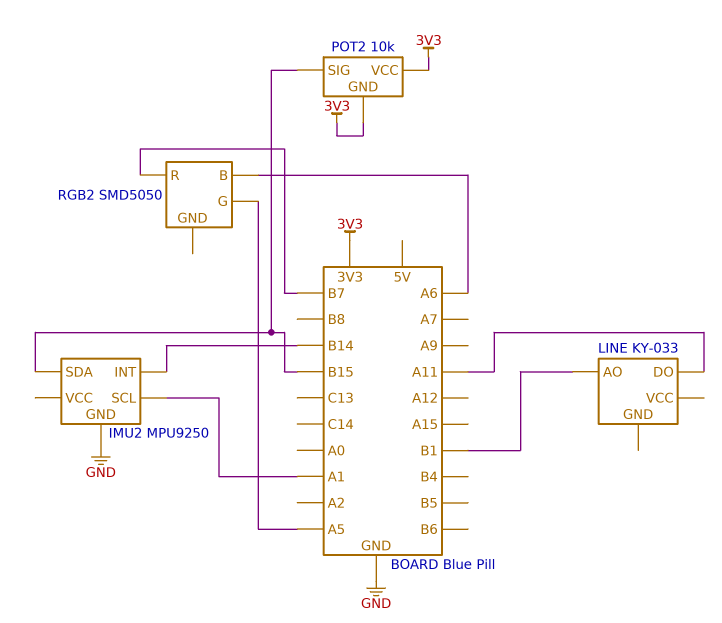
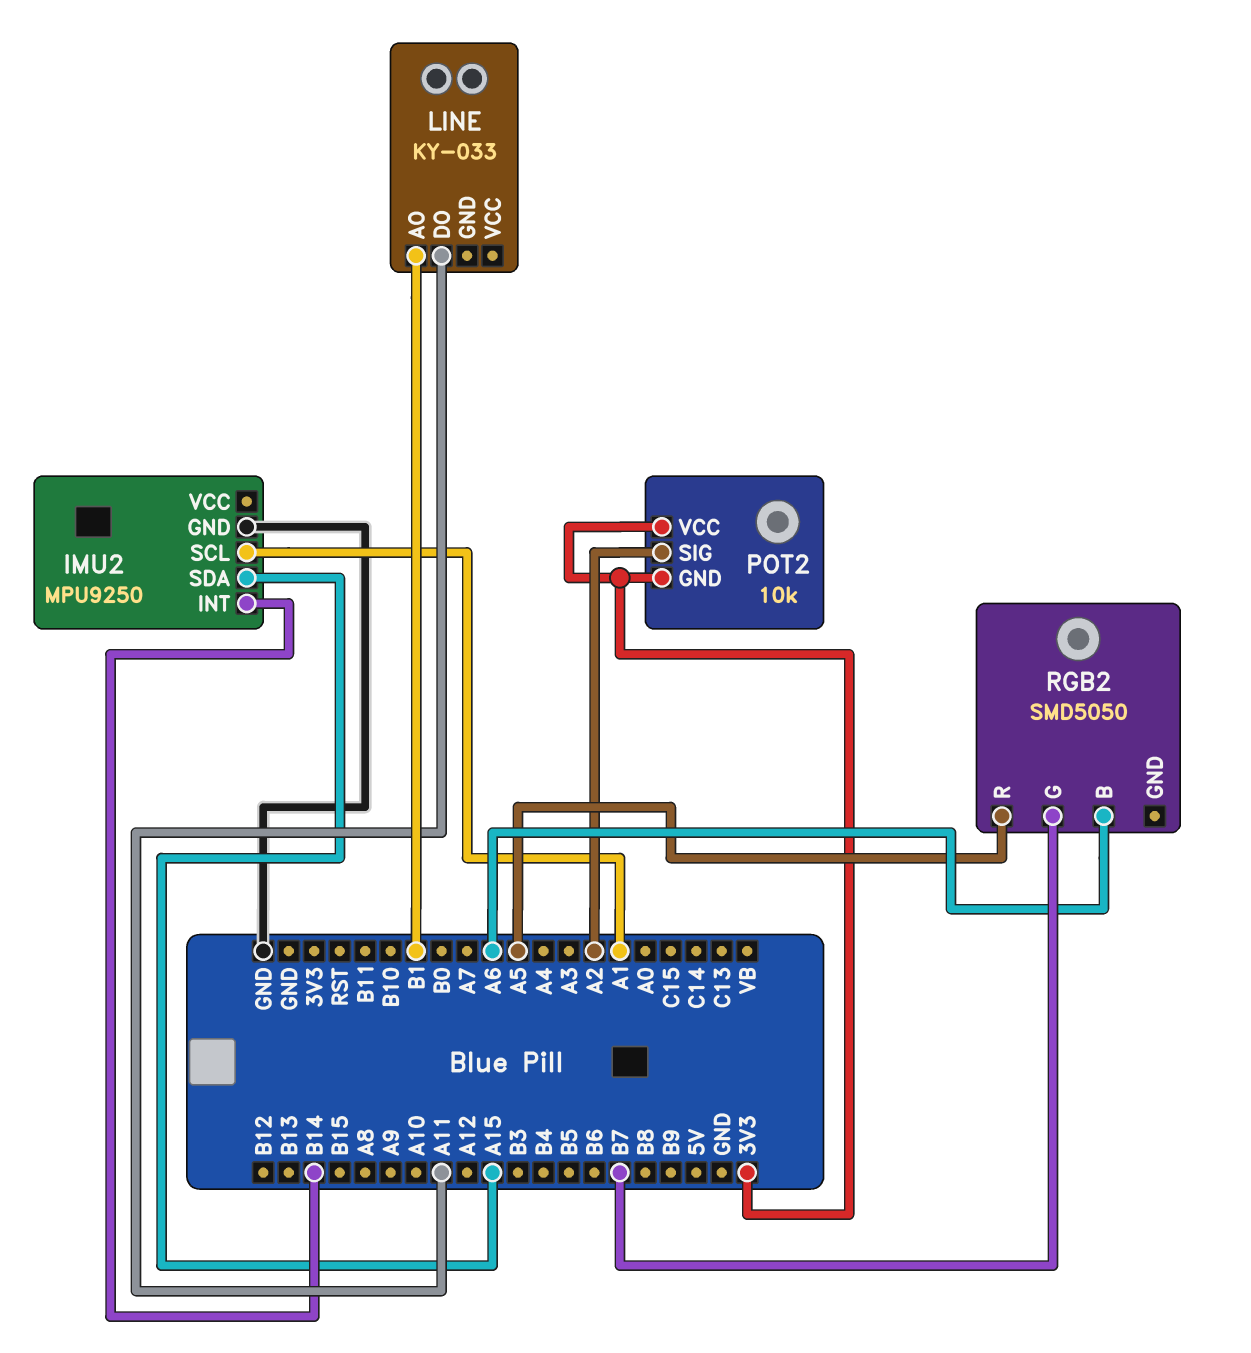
IMU2 pin SDA: B15 -> A15
POT2 pin SIG: B15 -> A2
RGB2 pin G: A5 -> B7
RGB2 pin R: B7 -> A5

